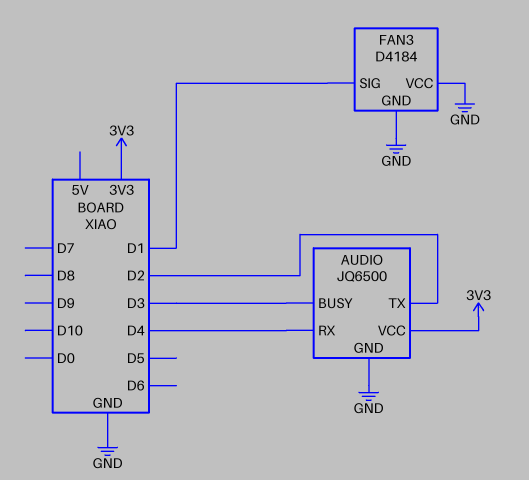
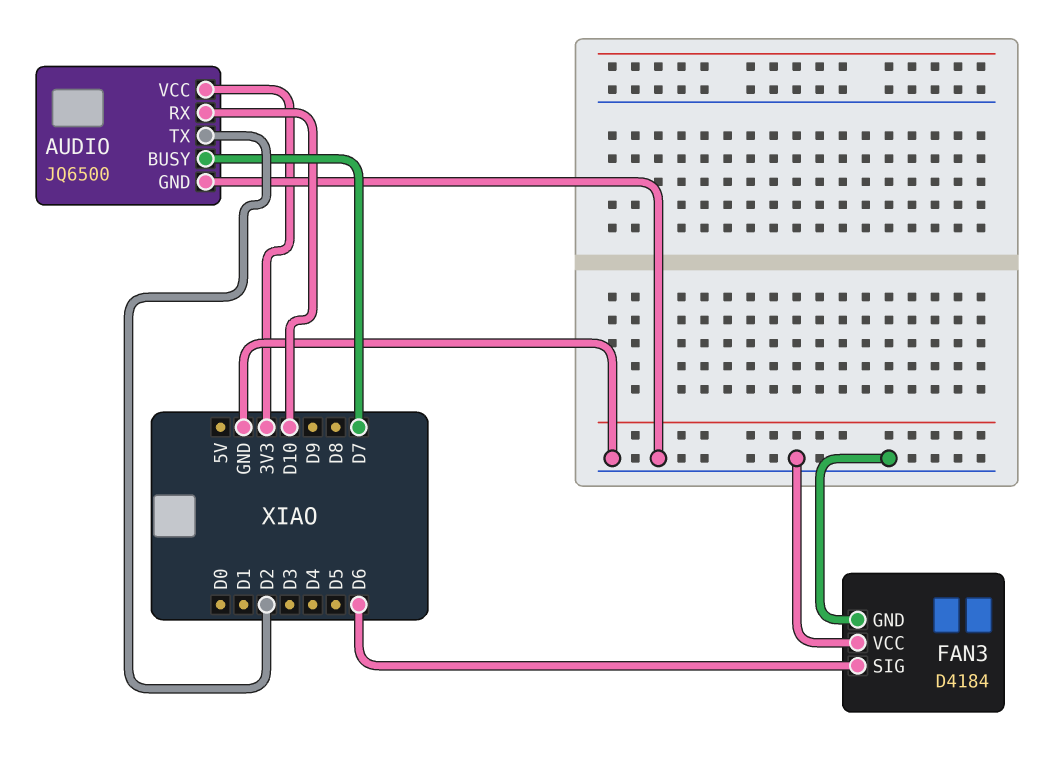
AUDIO pin BUSY: D3 -> D7
AUDIO pin RX: D4 -> D10
FAN3 pin SIG: D1 -> D6

